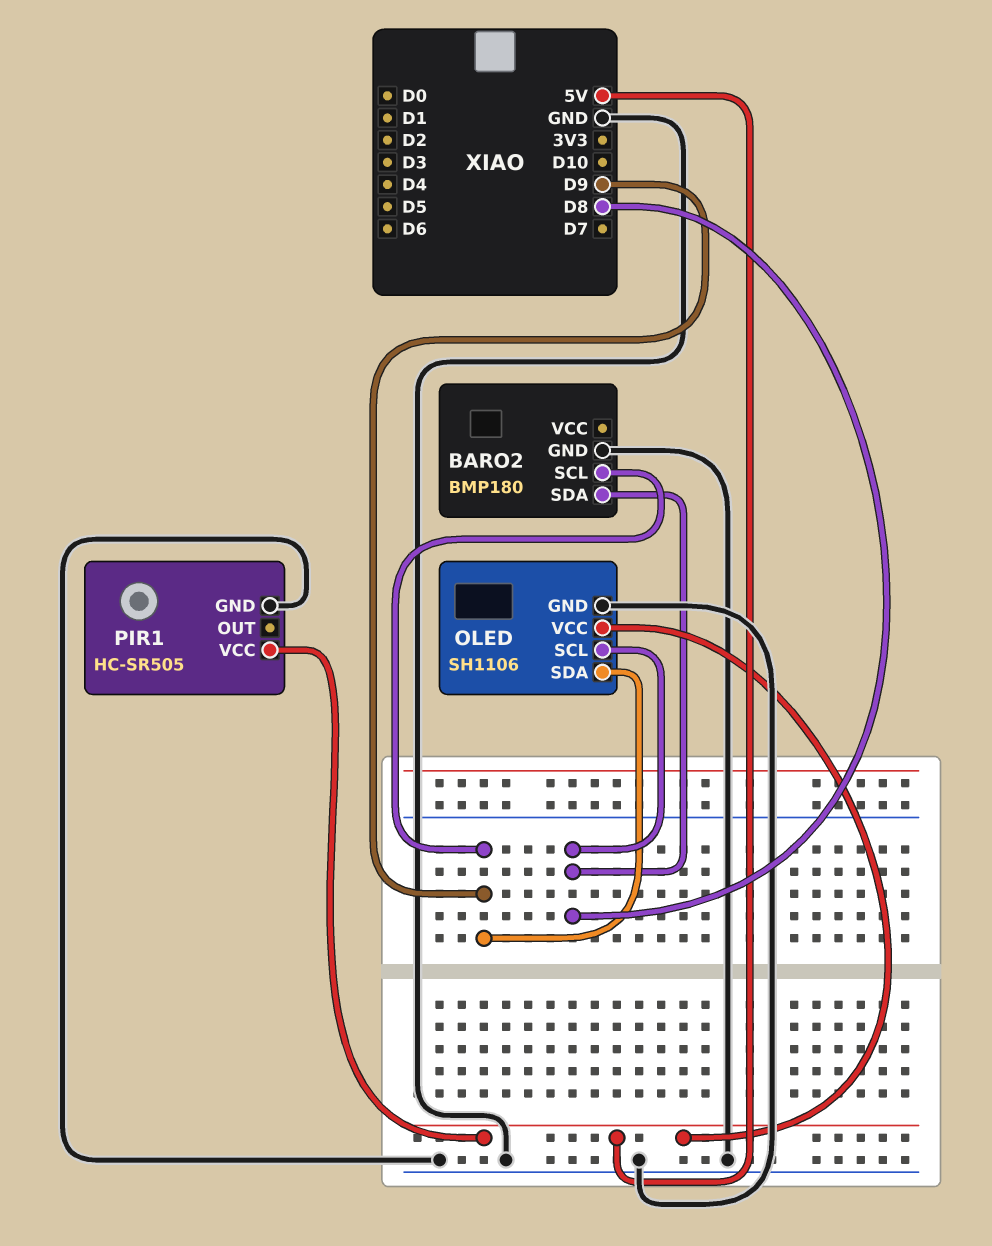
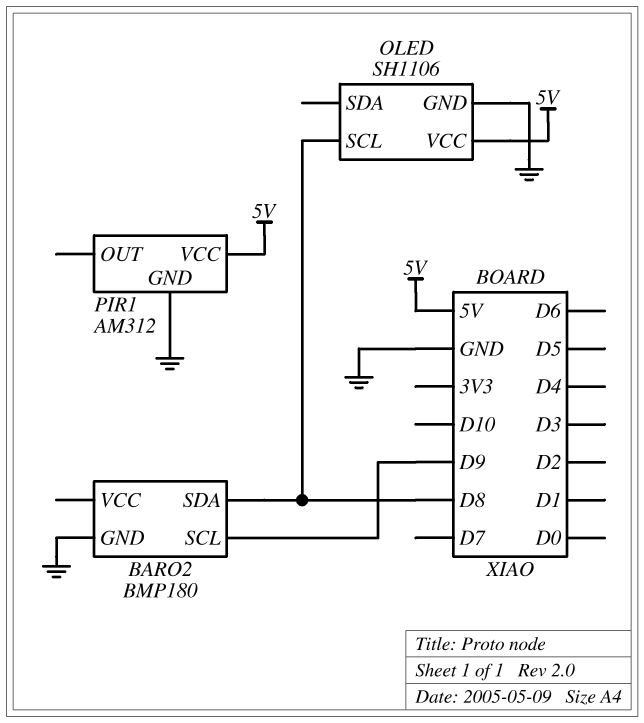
OLED pin SDA: D9 -> none
PIR1: HC-SR505 -> AM312

